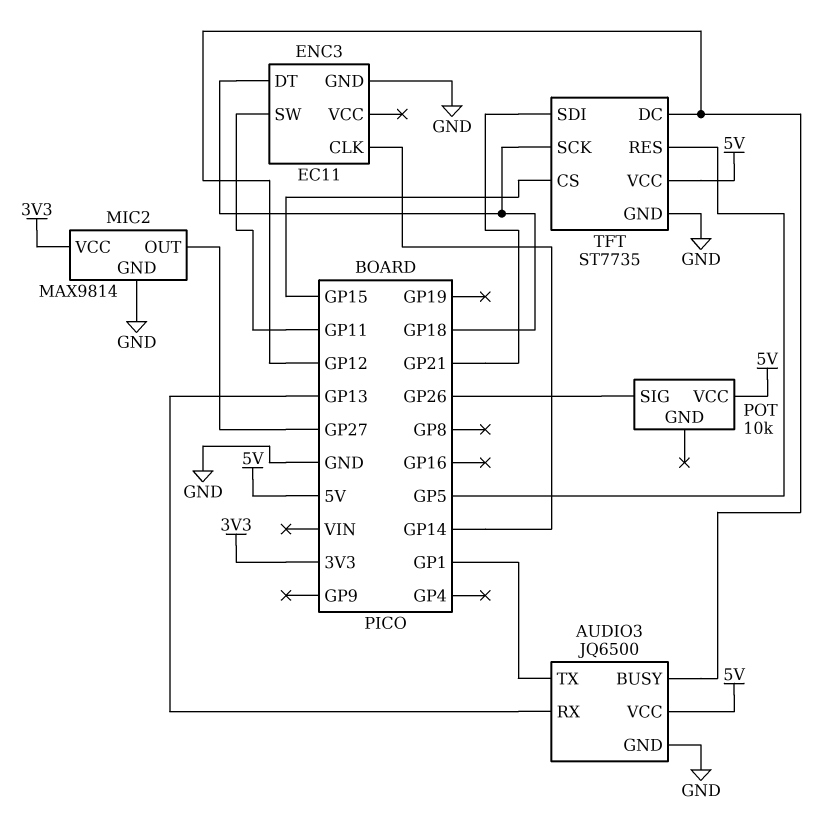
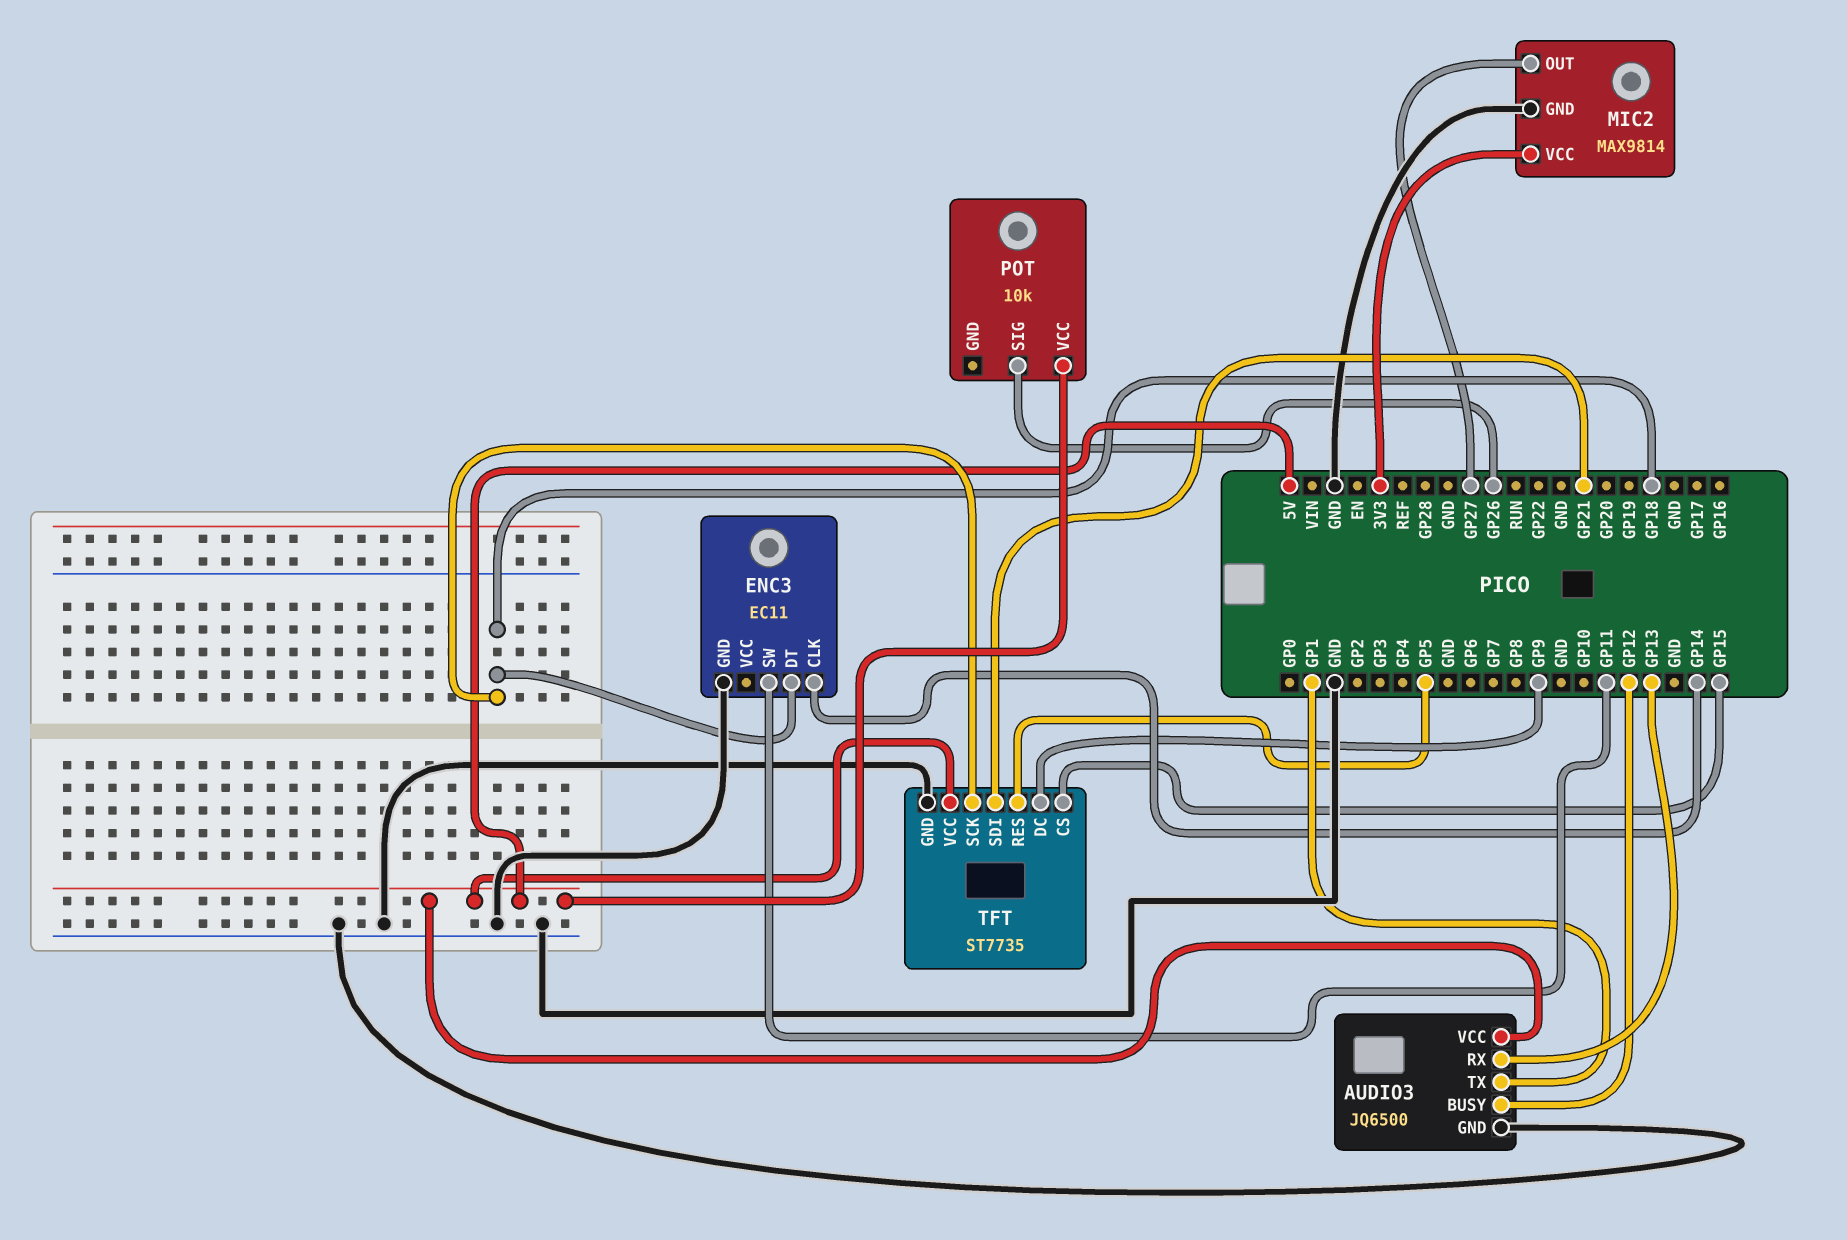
TFT pin DC: GP12 -> GP9

